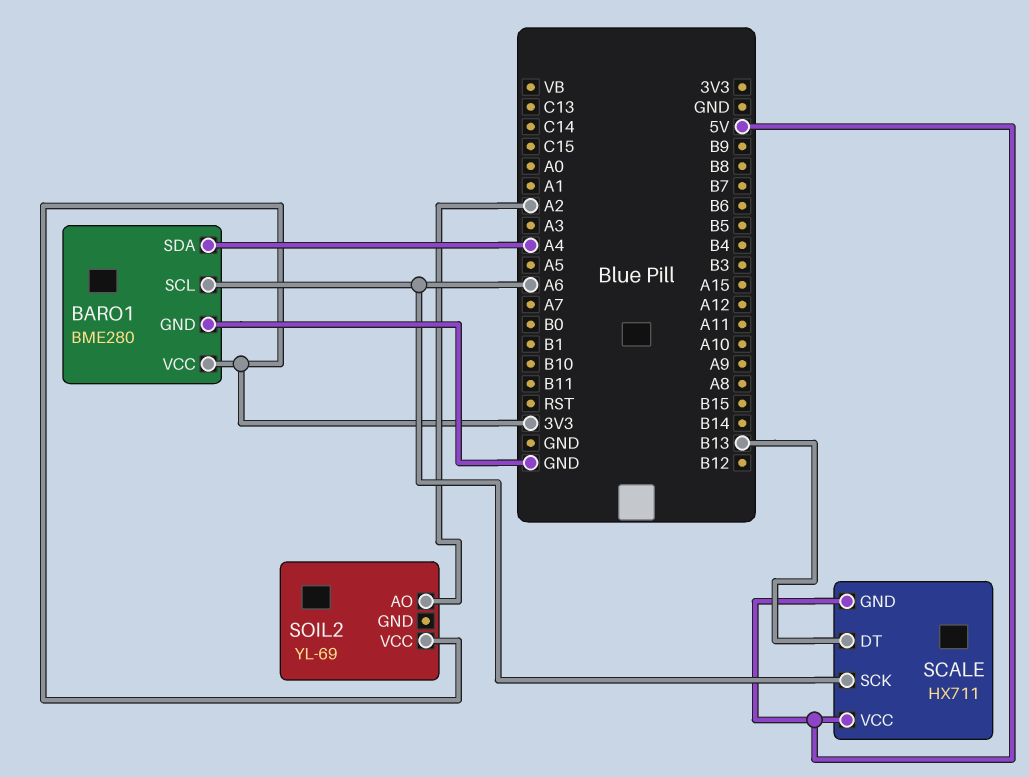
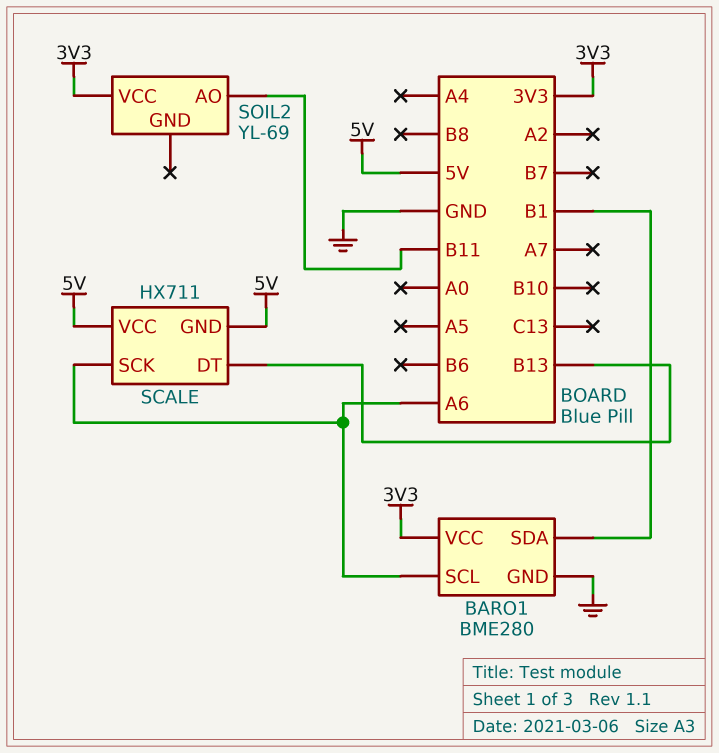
BARO1 pin SDA: A4 -> B1
SOIL2 pin AO: A2 -> B11

